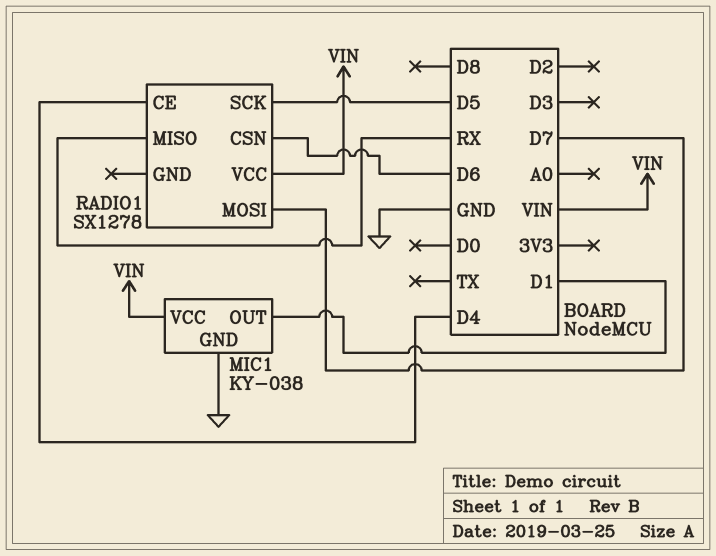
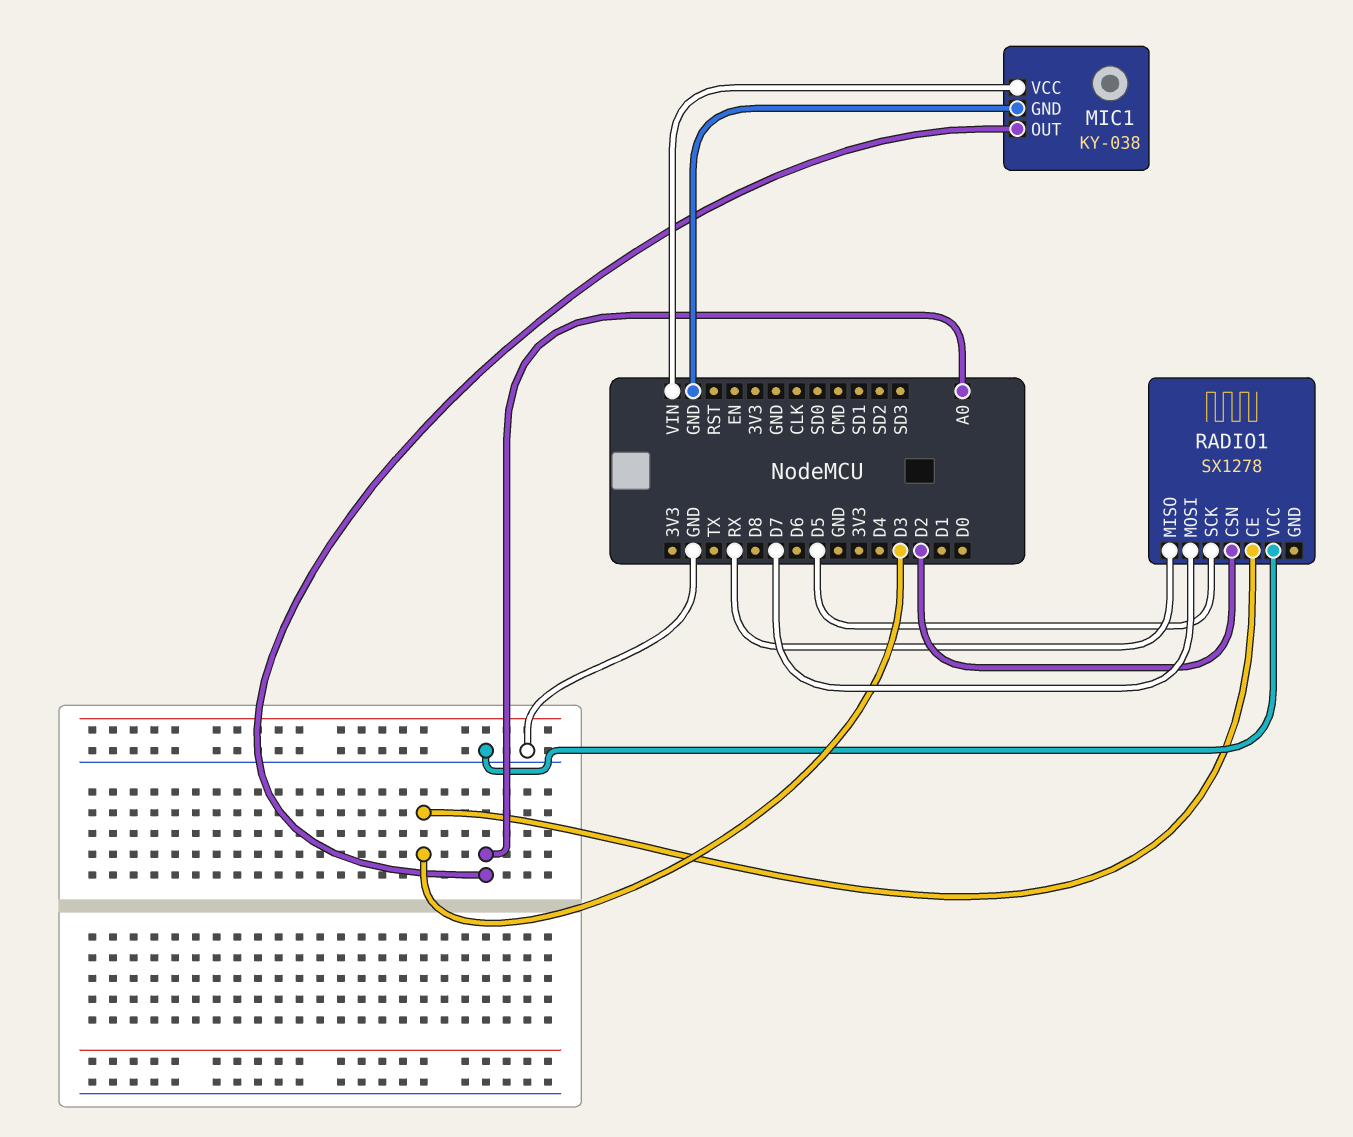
MIC1 pin OUT: D1 -> A0
RADIO1 pin CE: D4 -> D3
RADIO1 pin CSN: D6 -> D2
RADIO1 pin VCC: VIN -> GND

